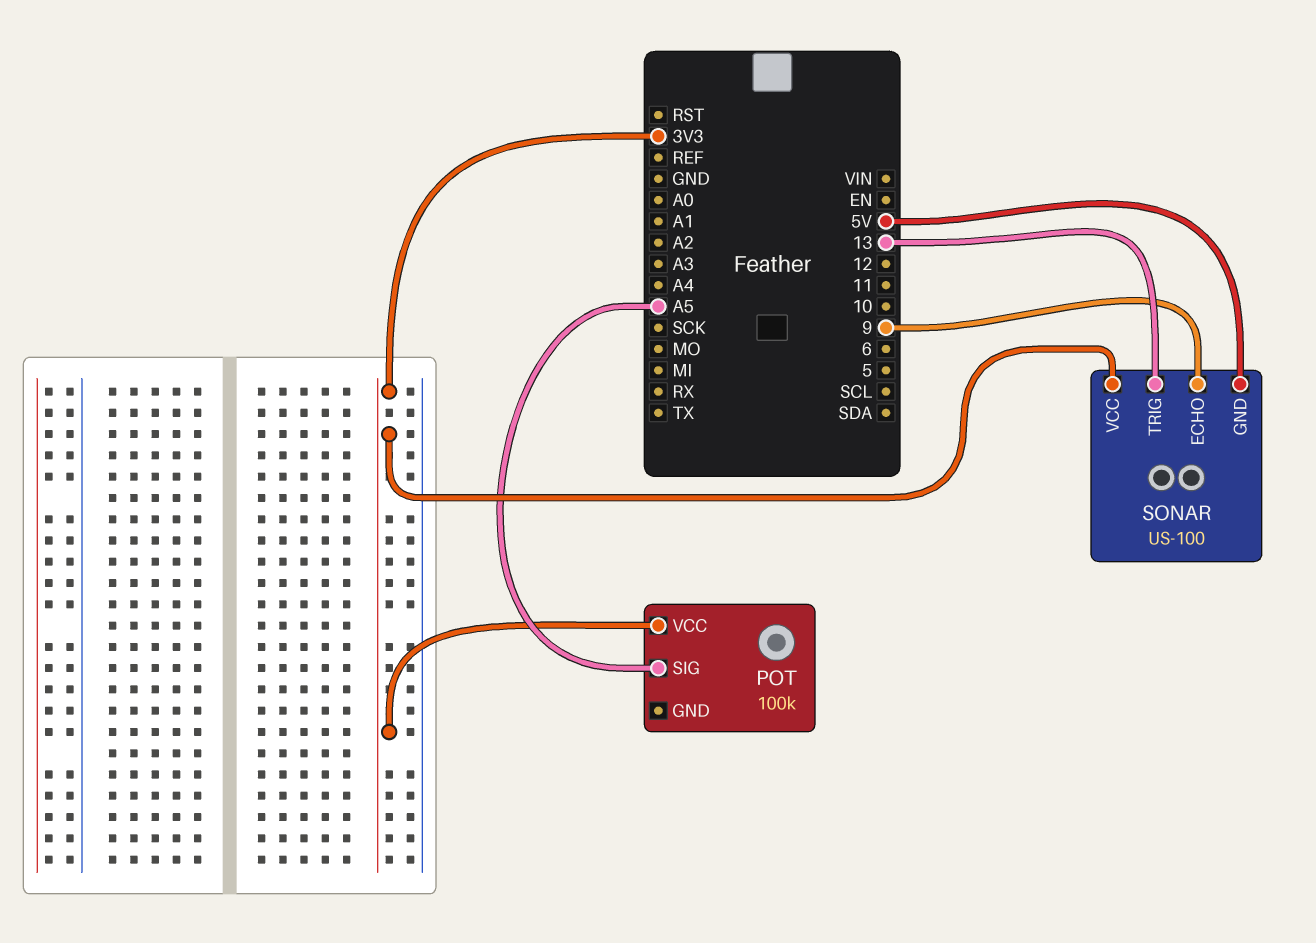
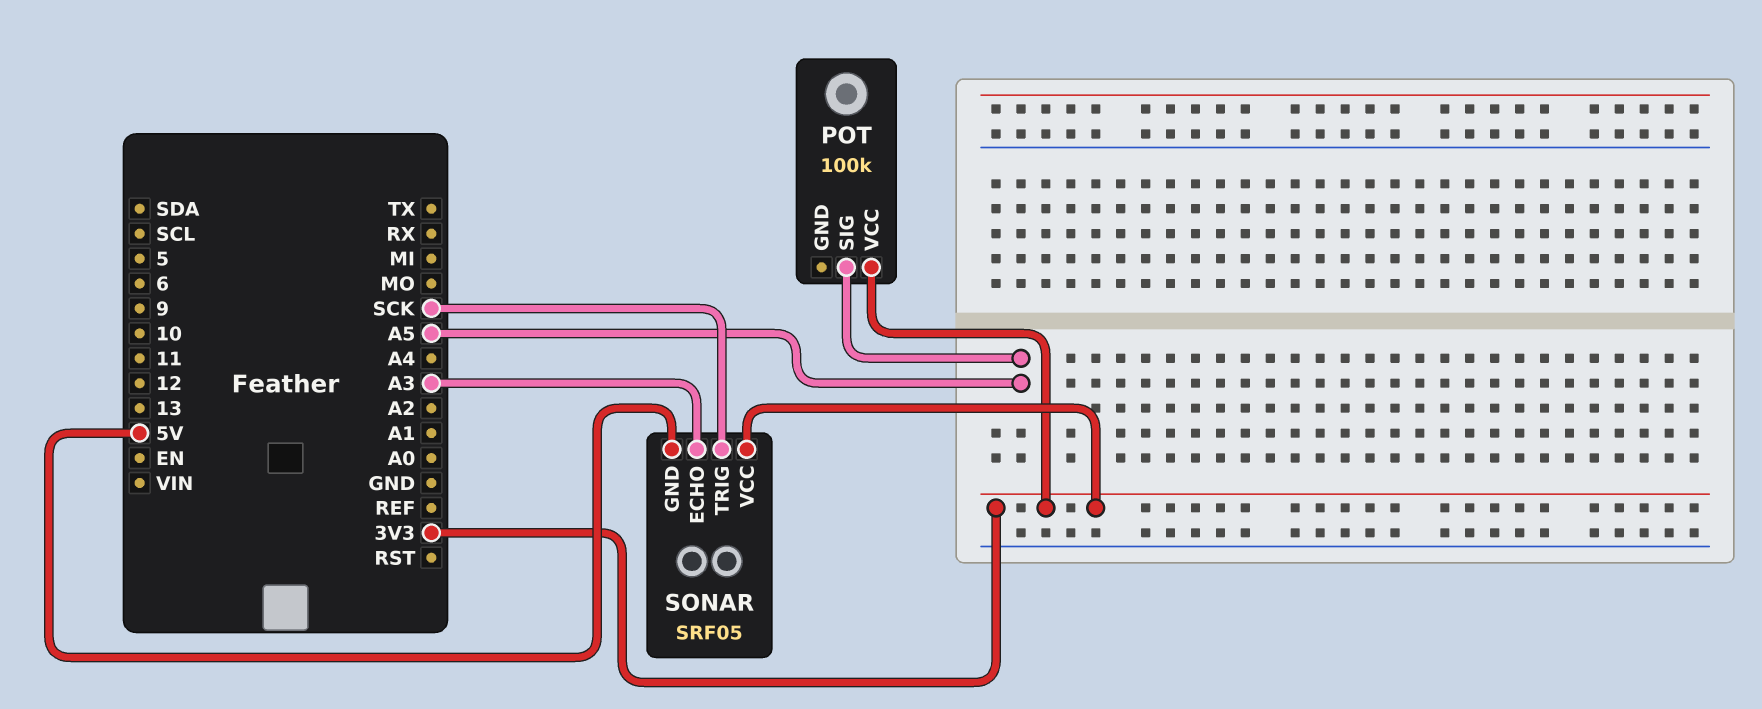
SONAR: US-100 -> SRF05
SONAR pin ECHO: 9 -> A3
SONAR pin TRIG: 13 -> SCK

